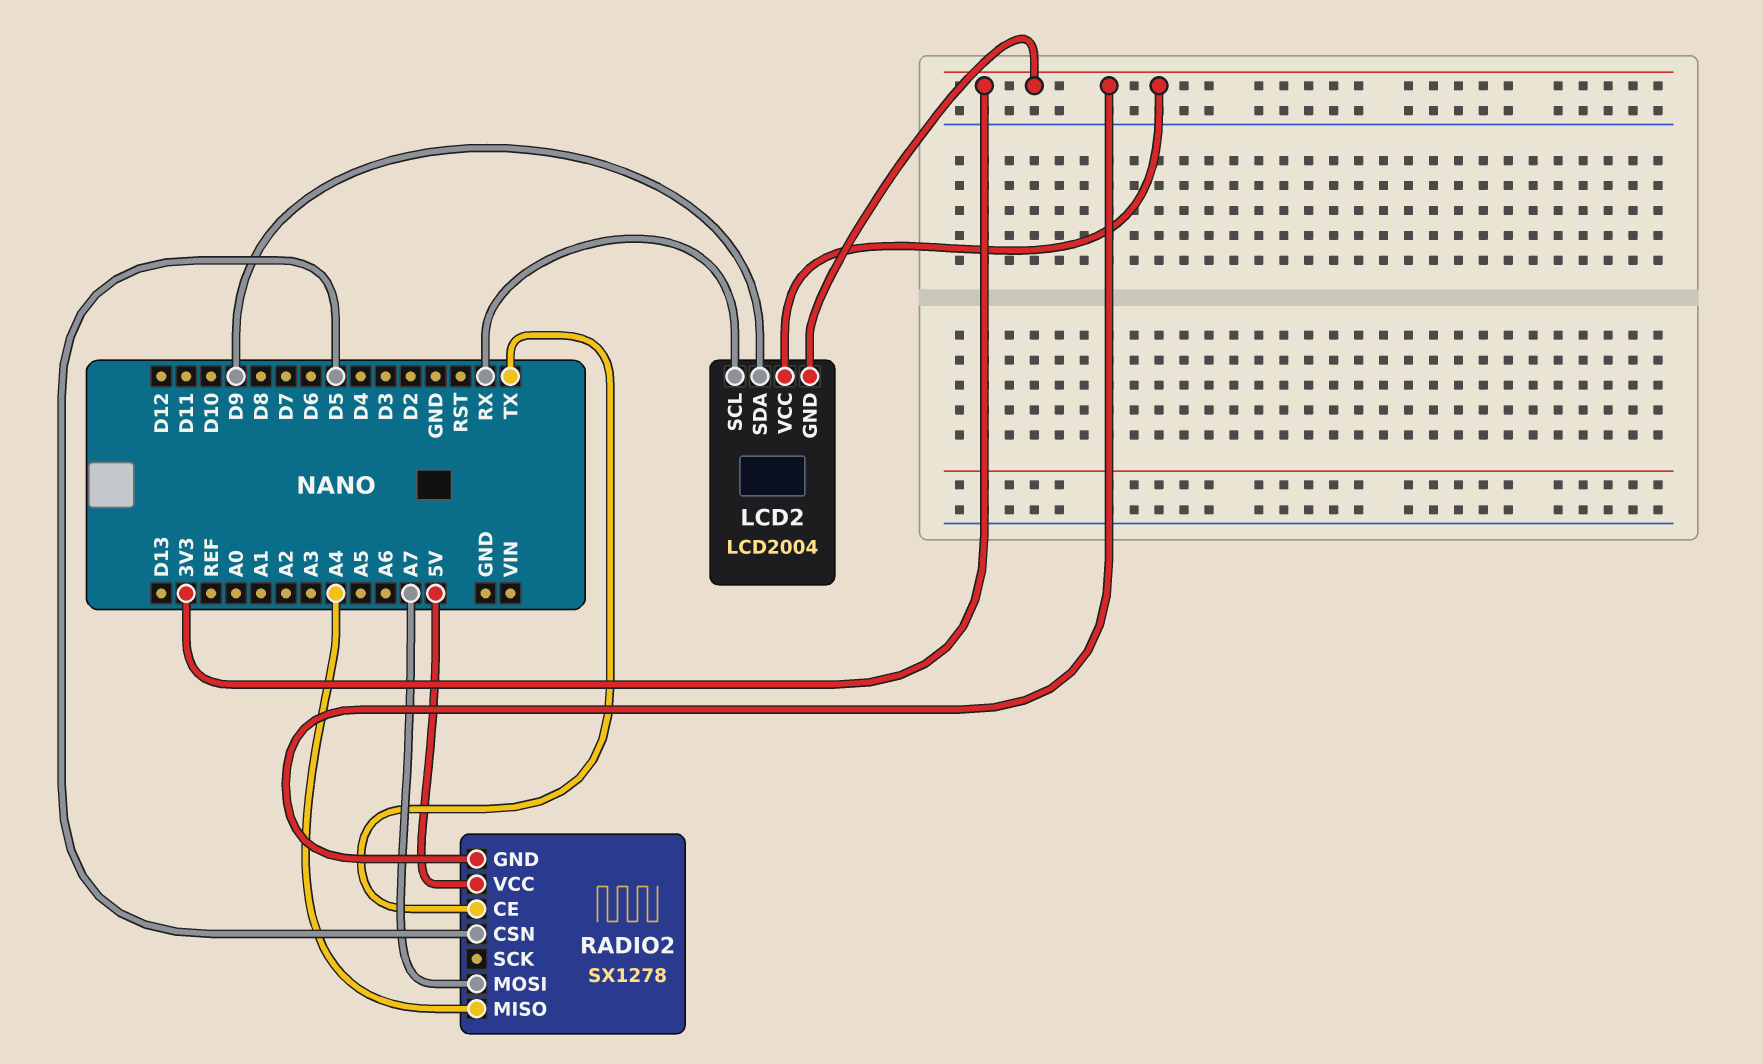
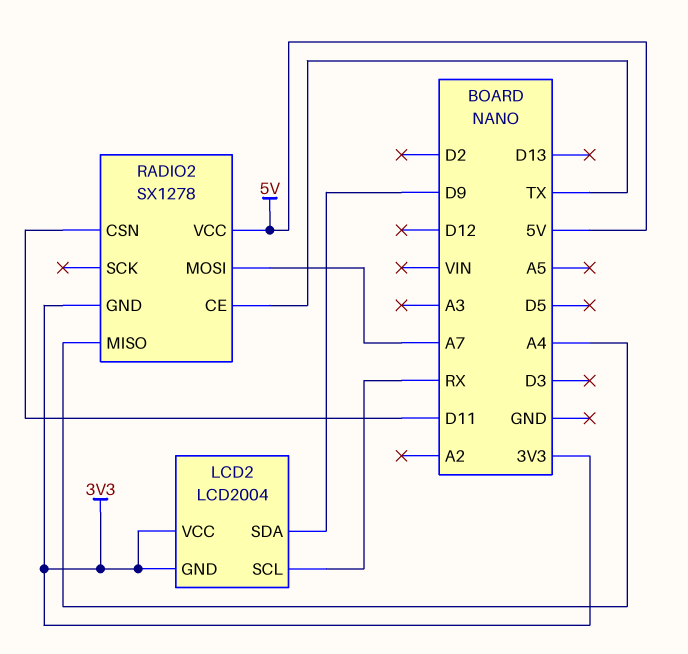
RADIO2 pin CSN: D5 -> D11

